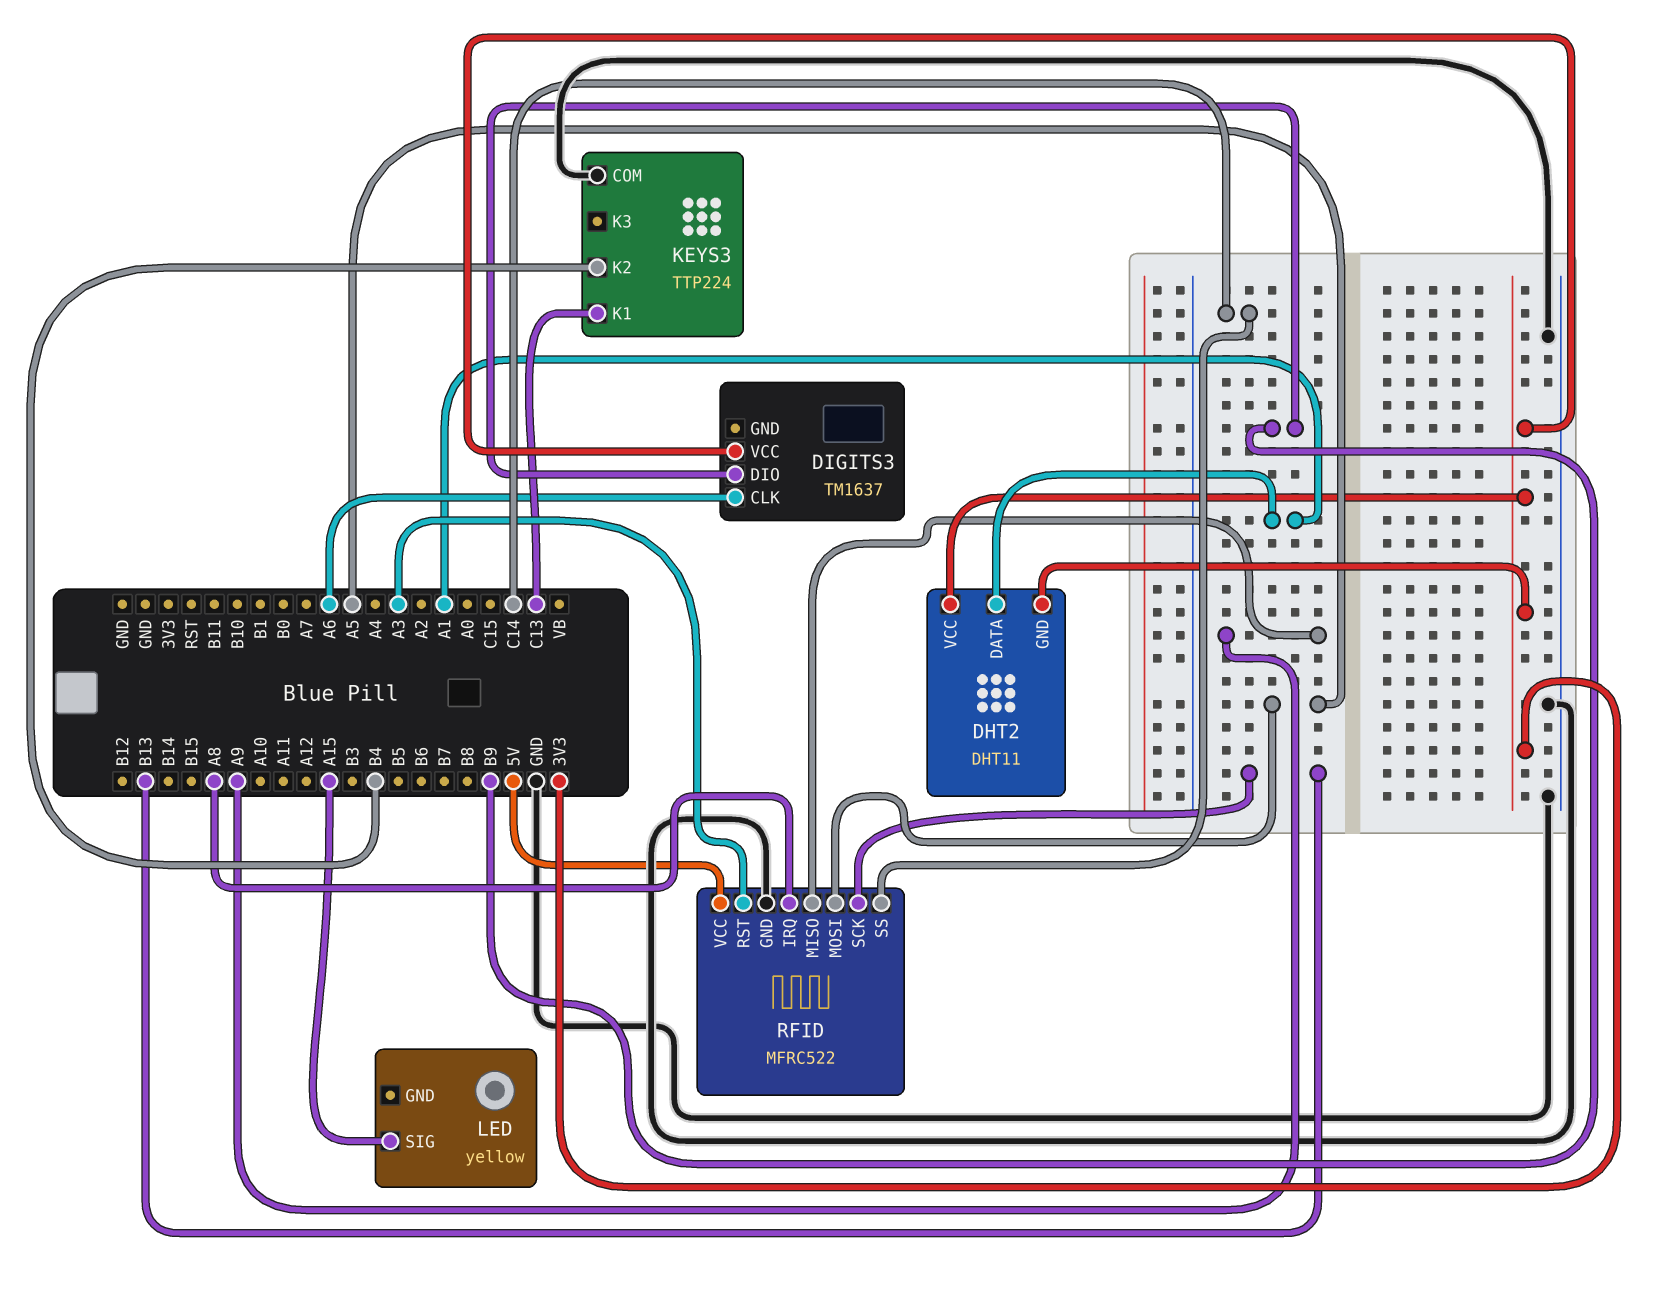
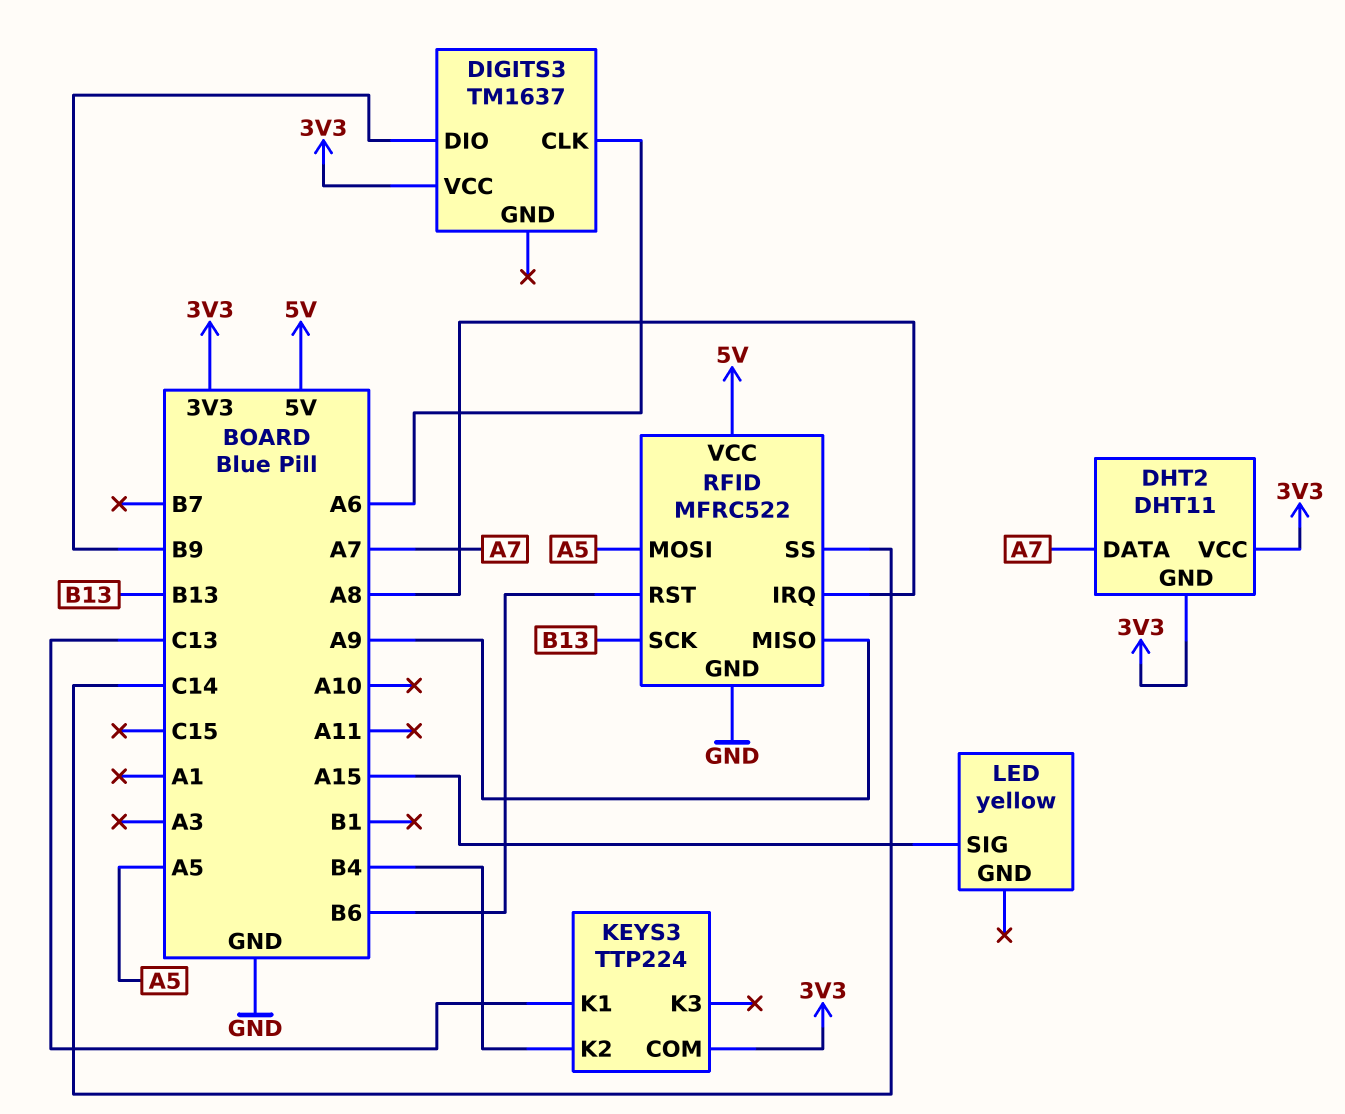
DHT2 pin DATA: A1 -> A7
KEYS3 pin COM: GND -> 3V3
RFID pin RST: A3 -> B6

